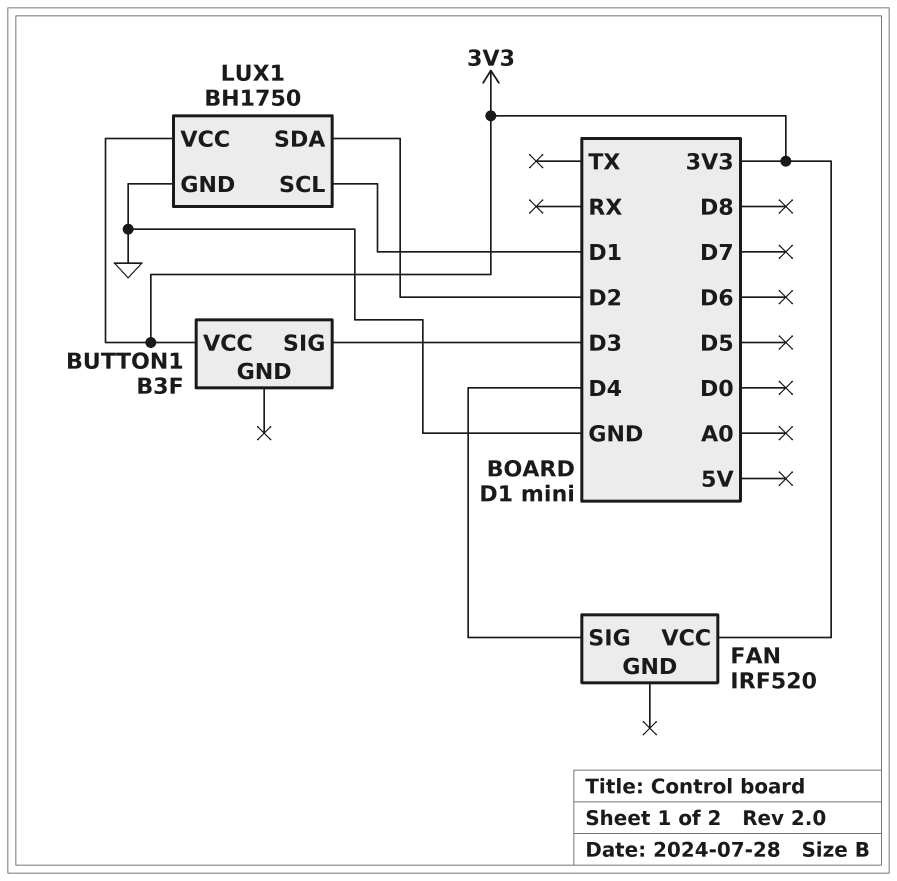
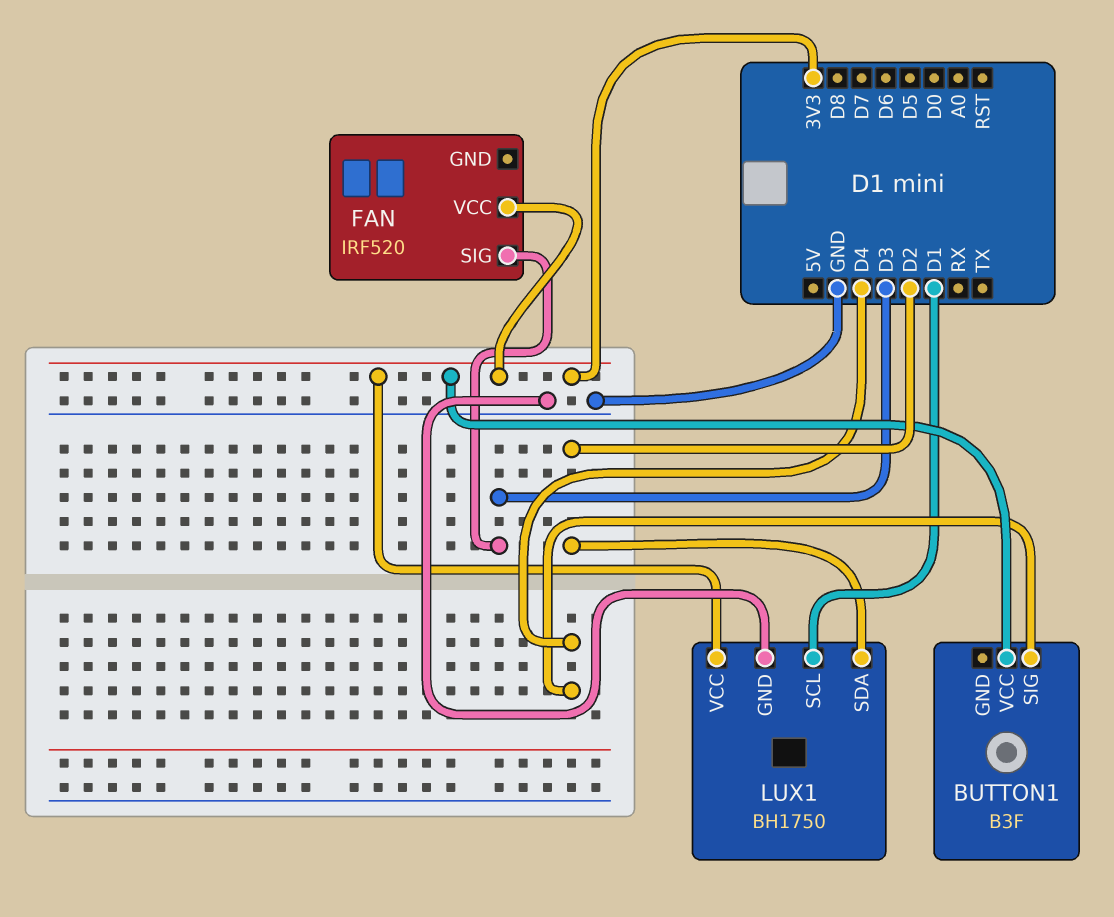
BUTTON1 pin SIG: D3 -> D4
FAN pin SIG: D4 -> D3

